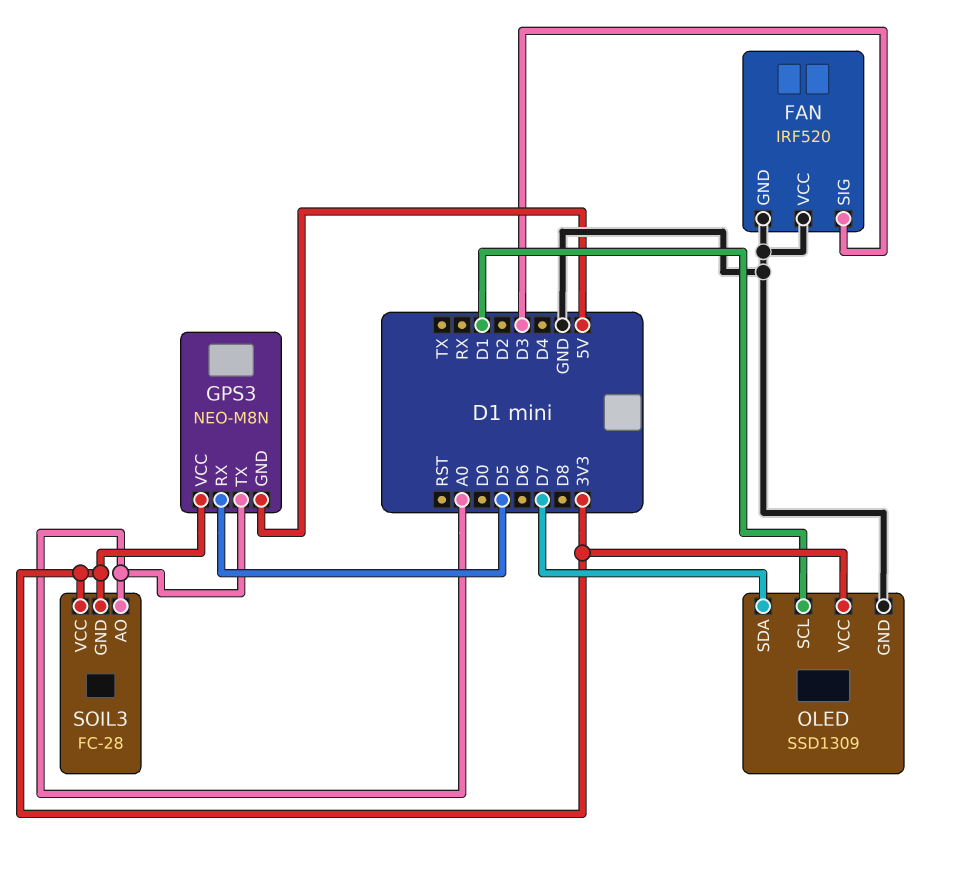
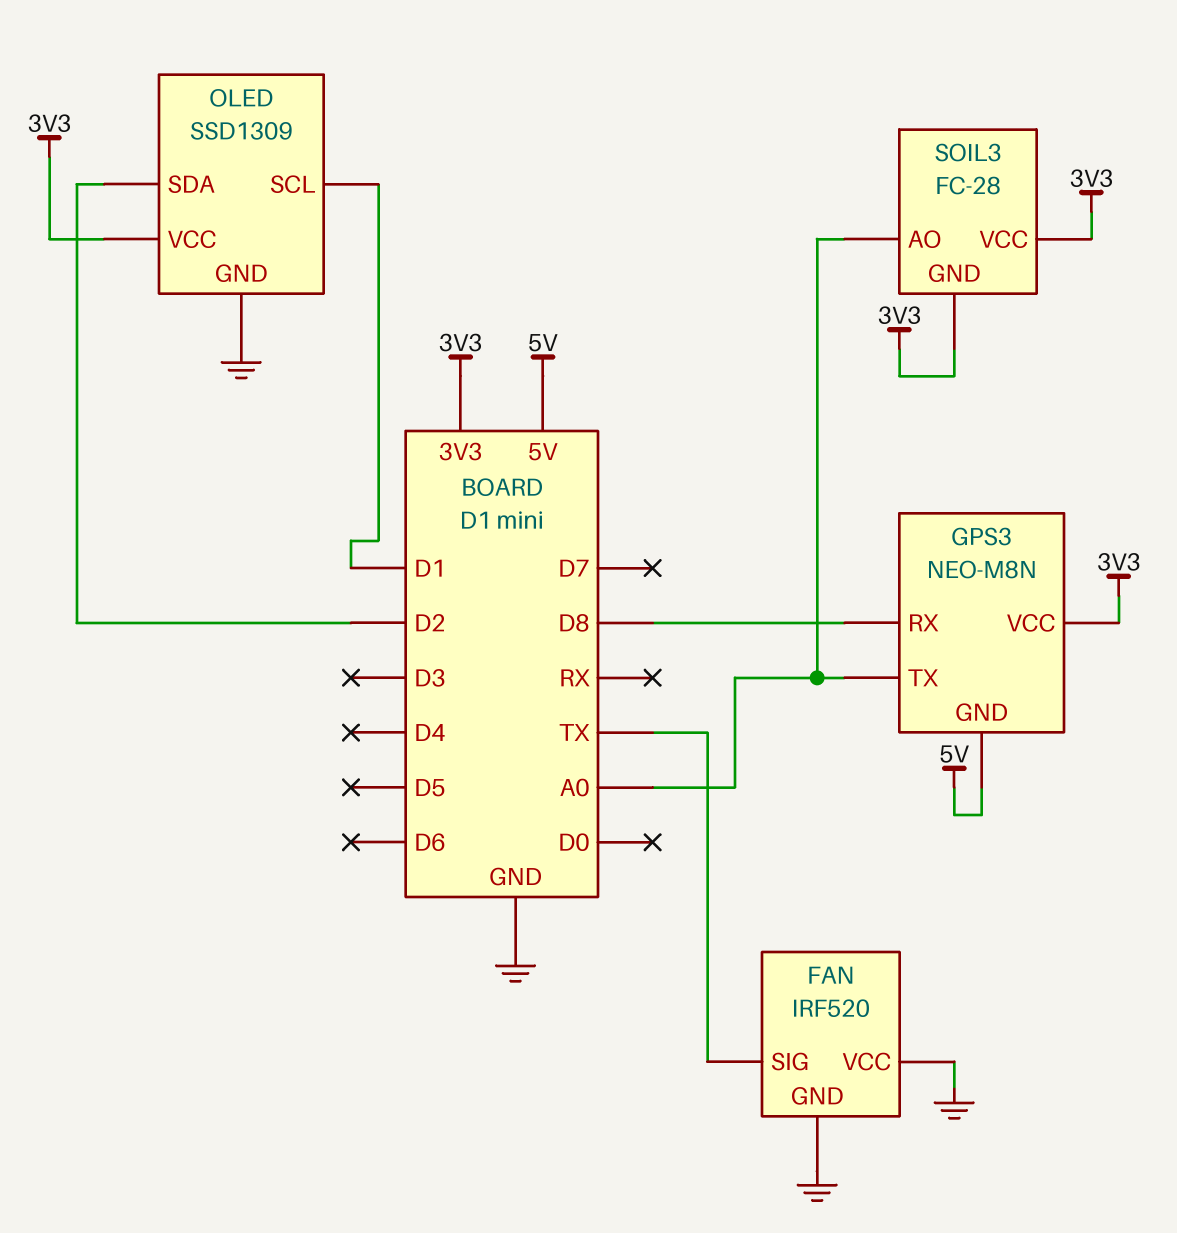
FAN pin SIG: D3 -> TX
GPS3 pin RX: D5 -> D8
OLED pin SDA: D7 -> D2

